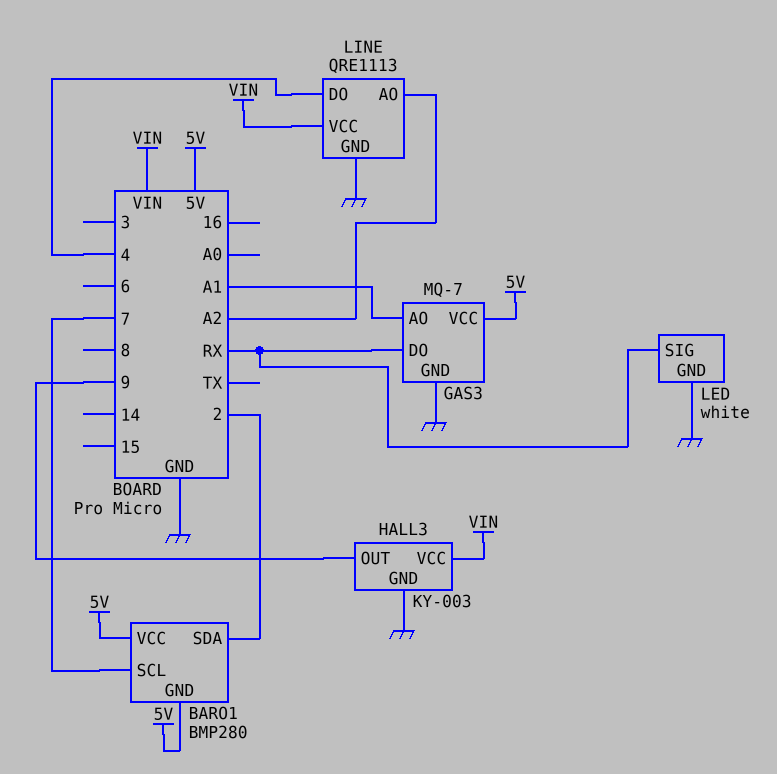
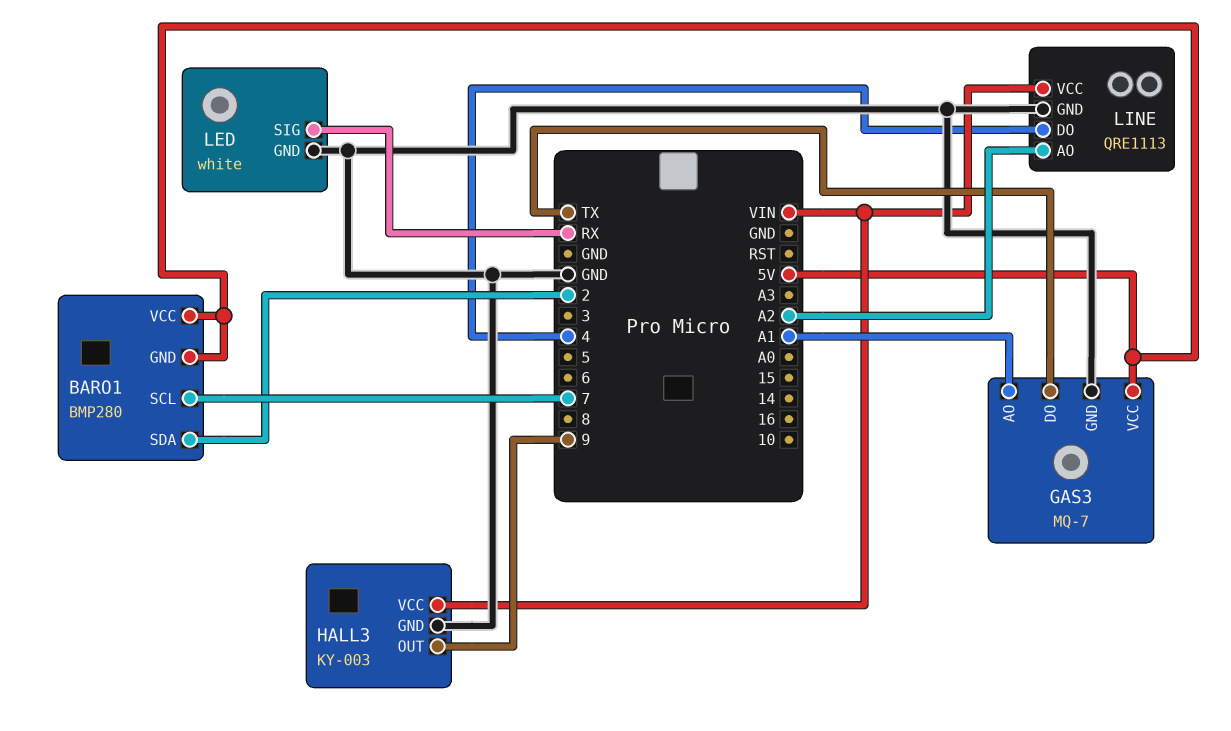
GAS3 pin DO: RX -> TX

